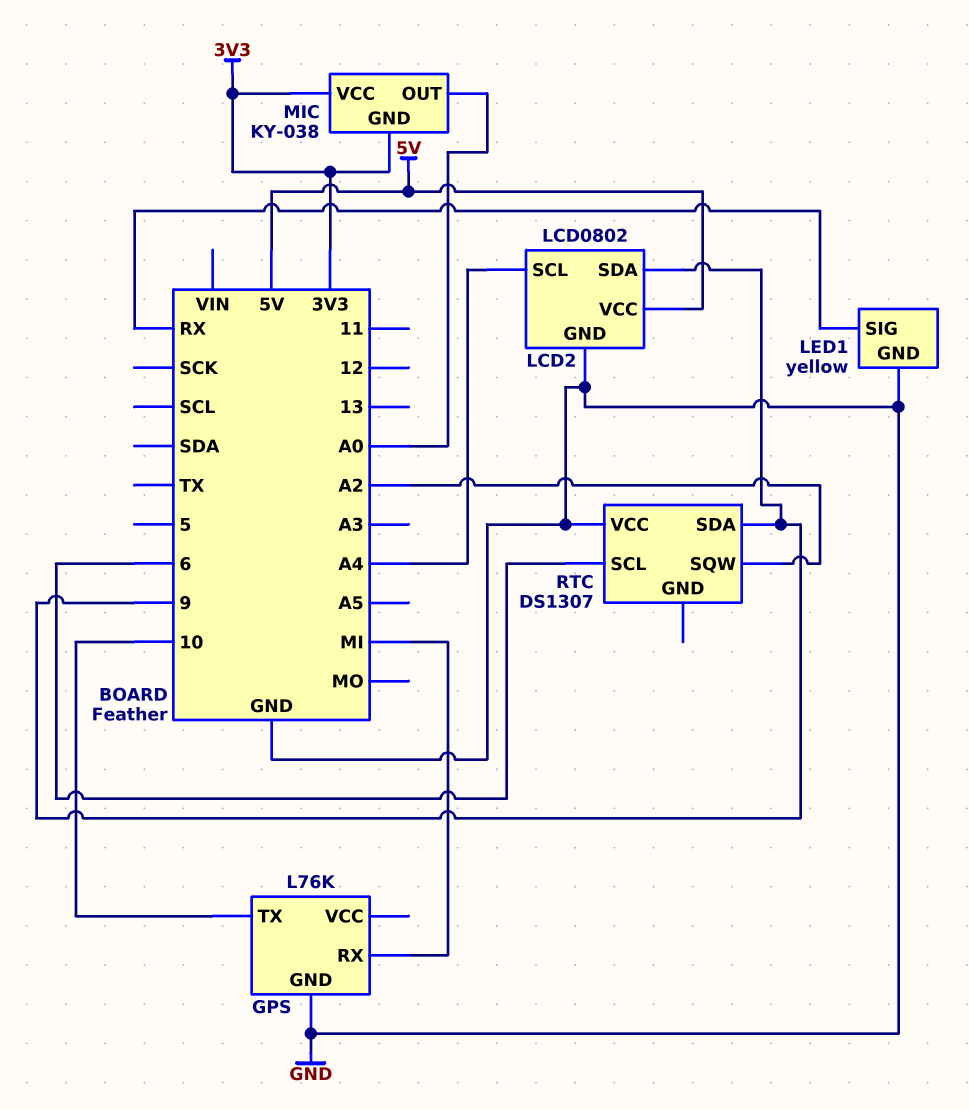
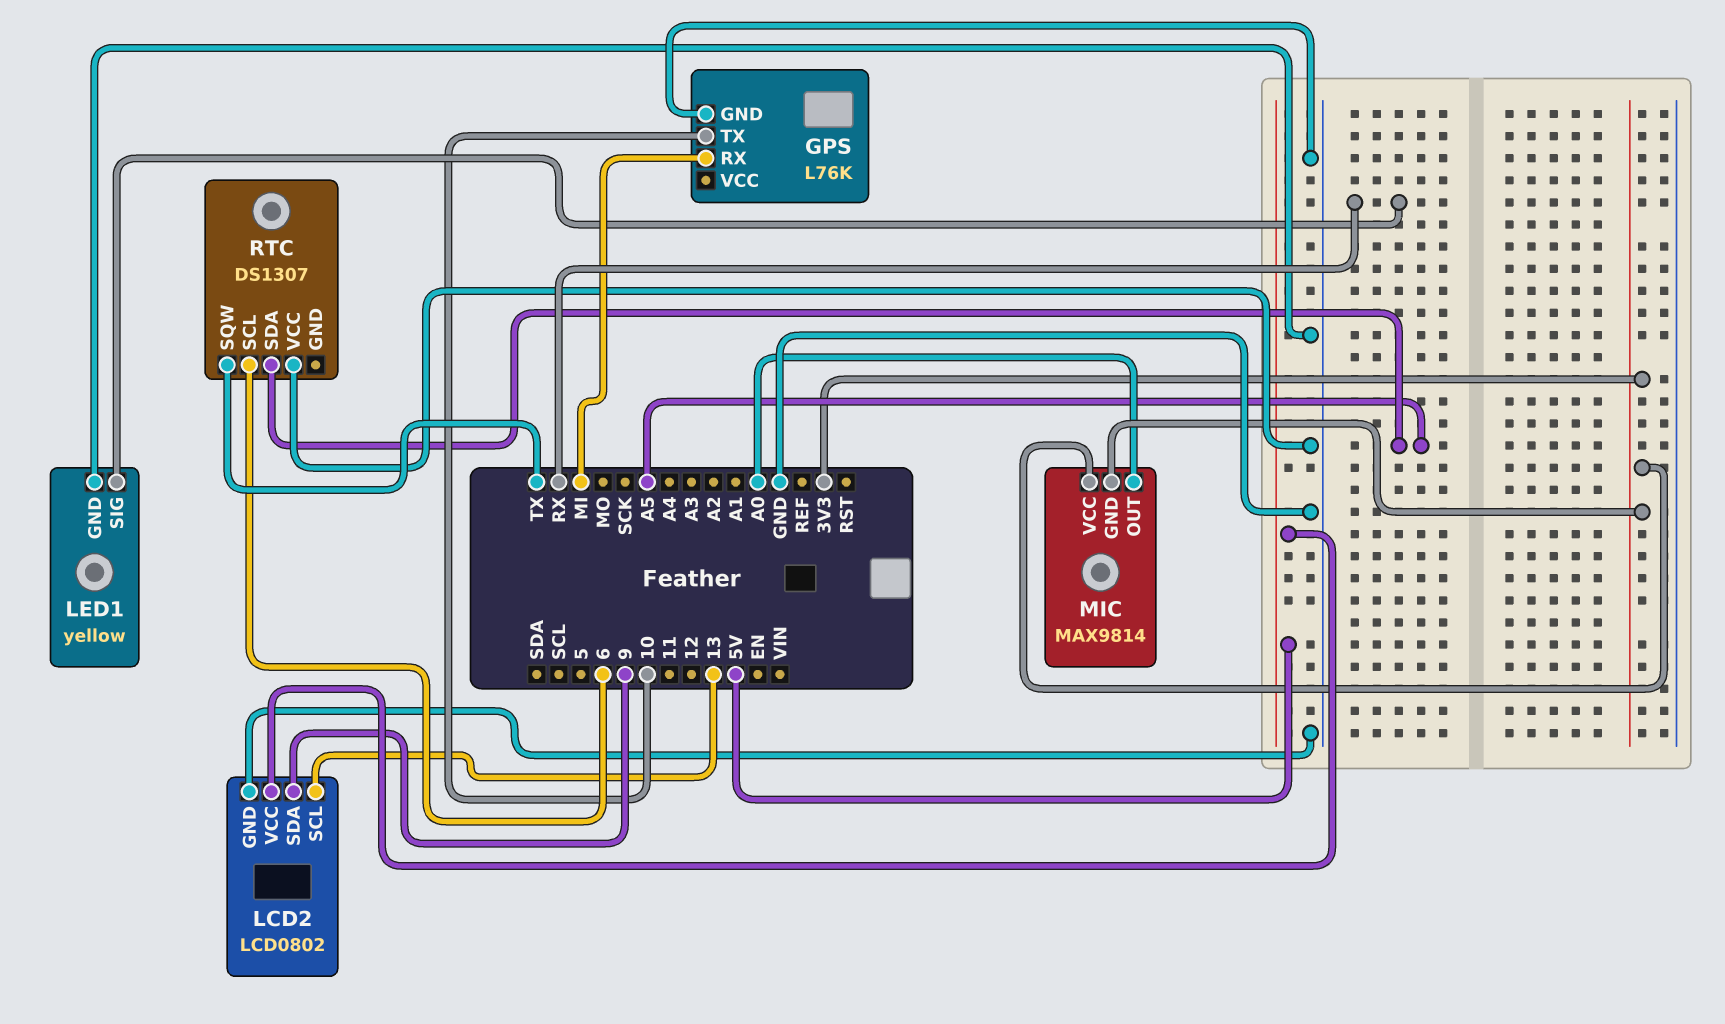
LCD2 pin SCL: A4 -> 13
MIC: KY-038 -> MAX9814
RTC pin SDA: 9 -> A5
RTC pin SQW: A2 -> TX

